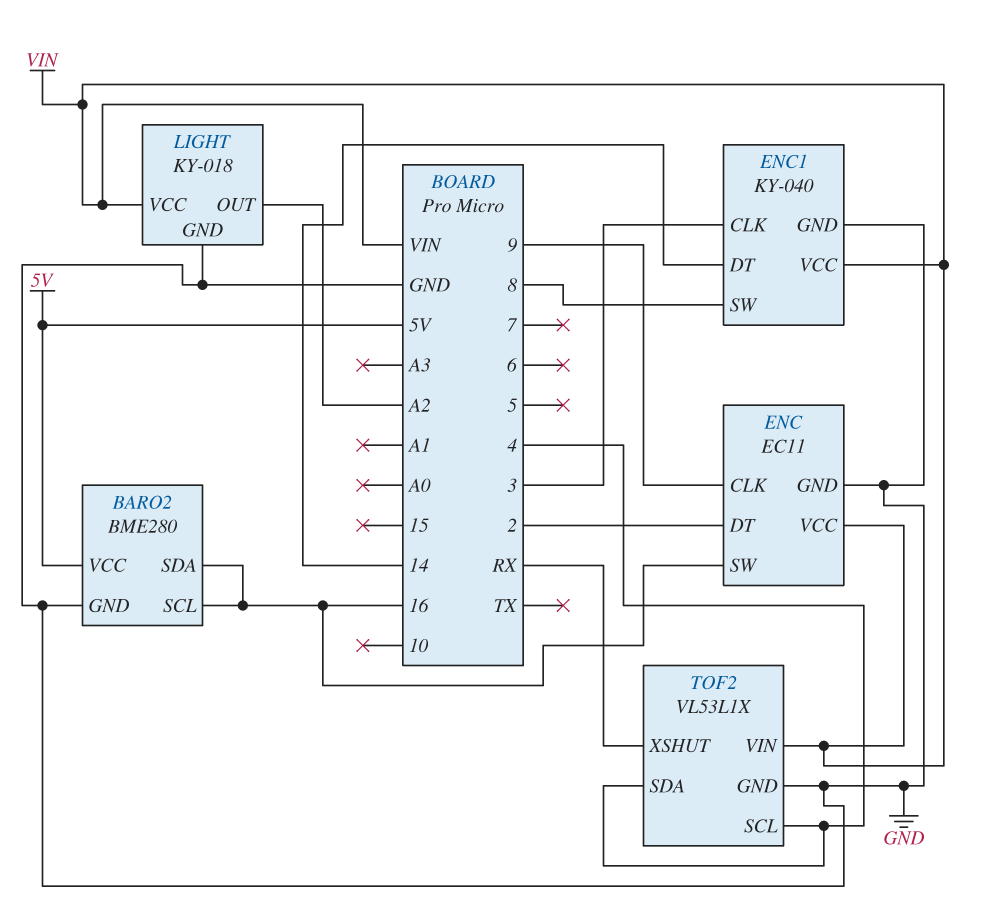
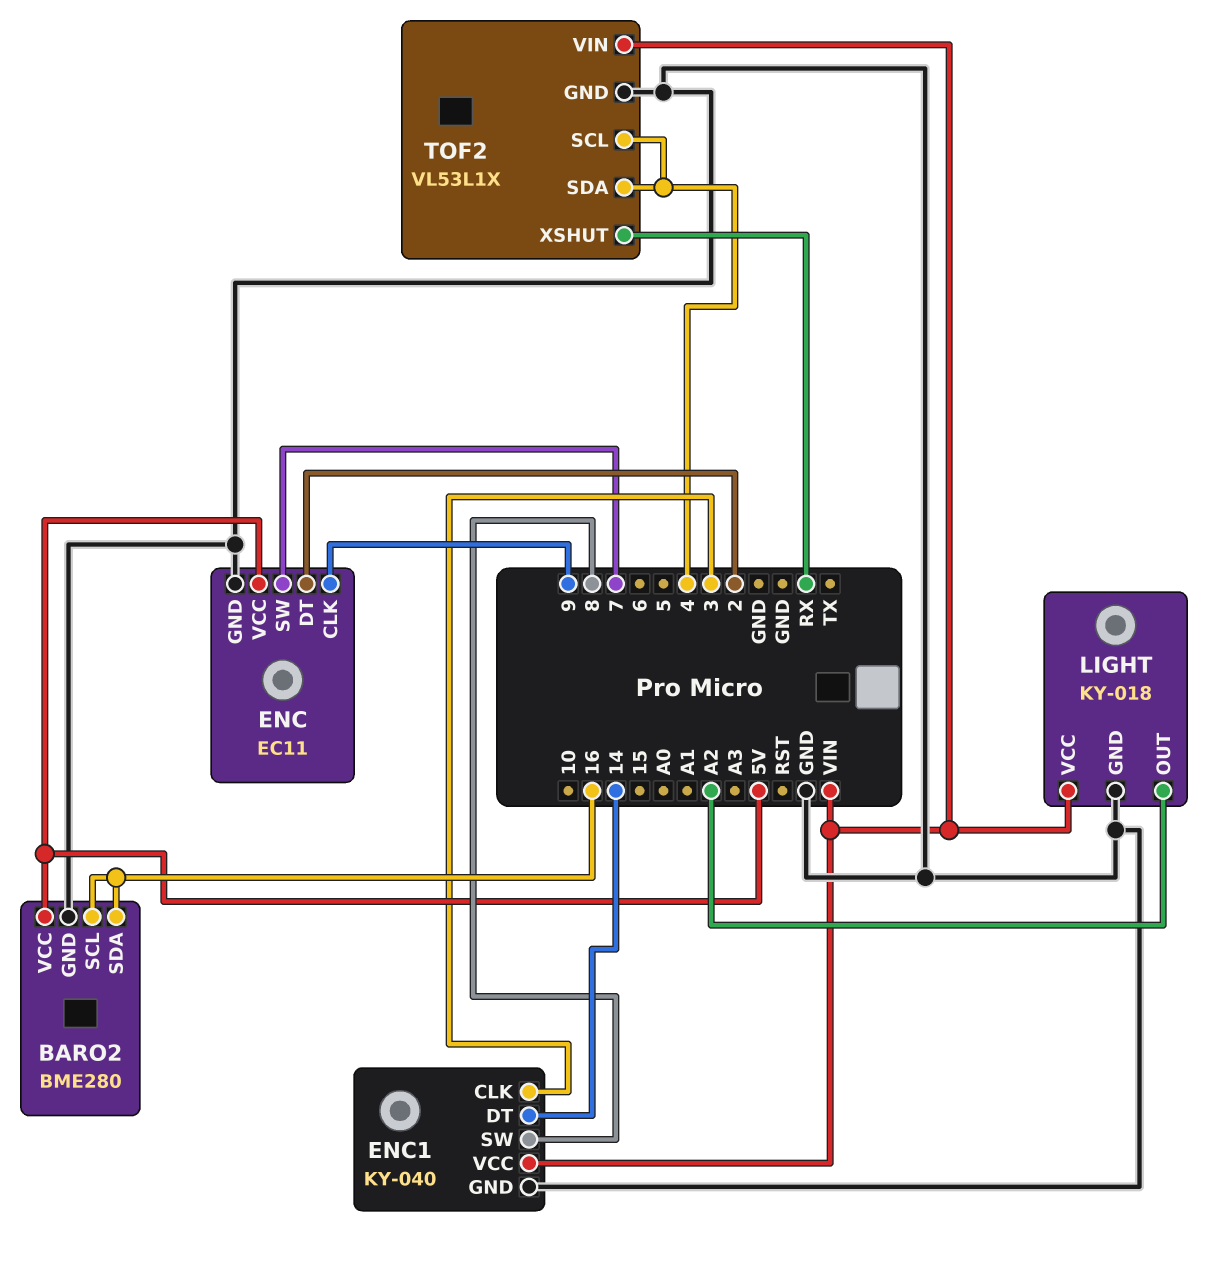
ENC pin SW: 16 -> 7
ENC pin VCC: VIN -> 5V

